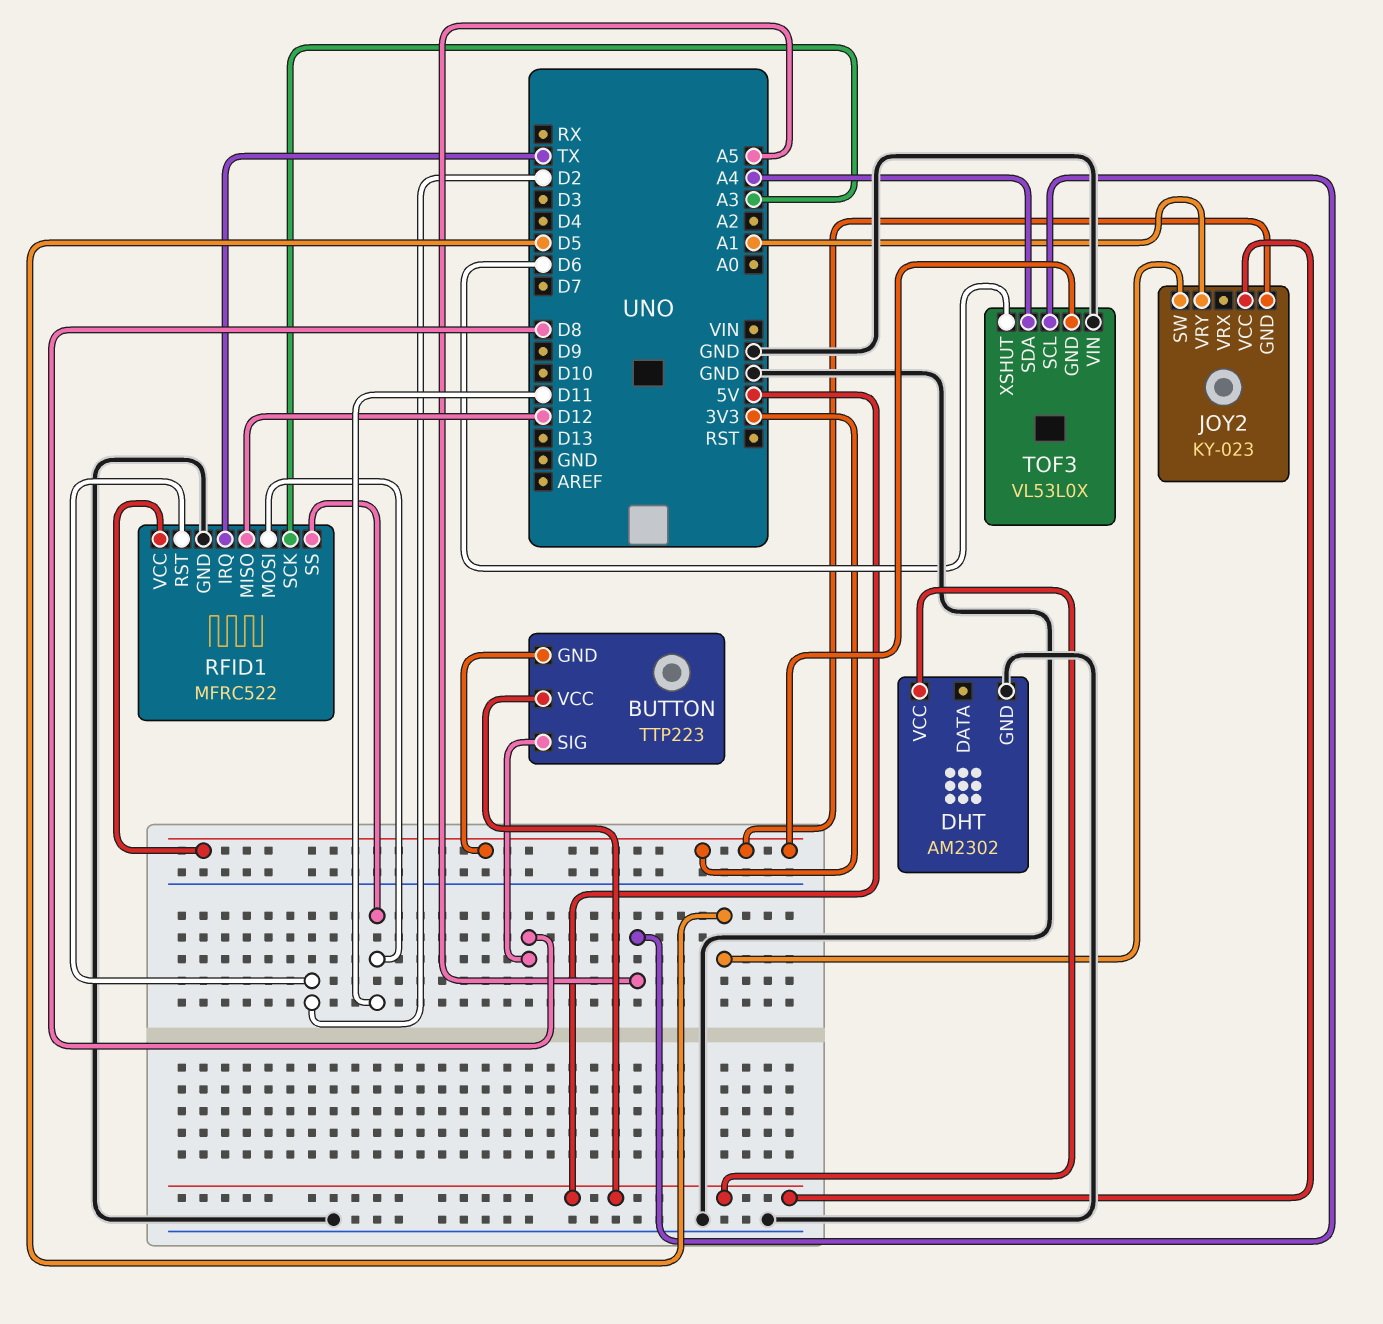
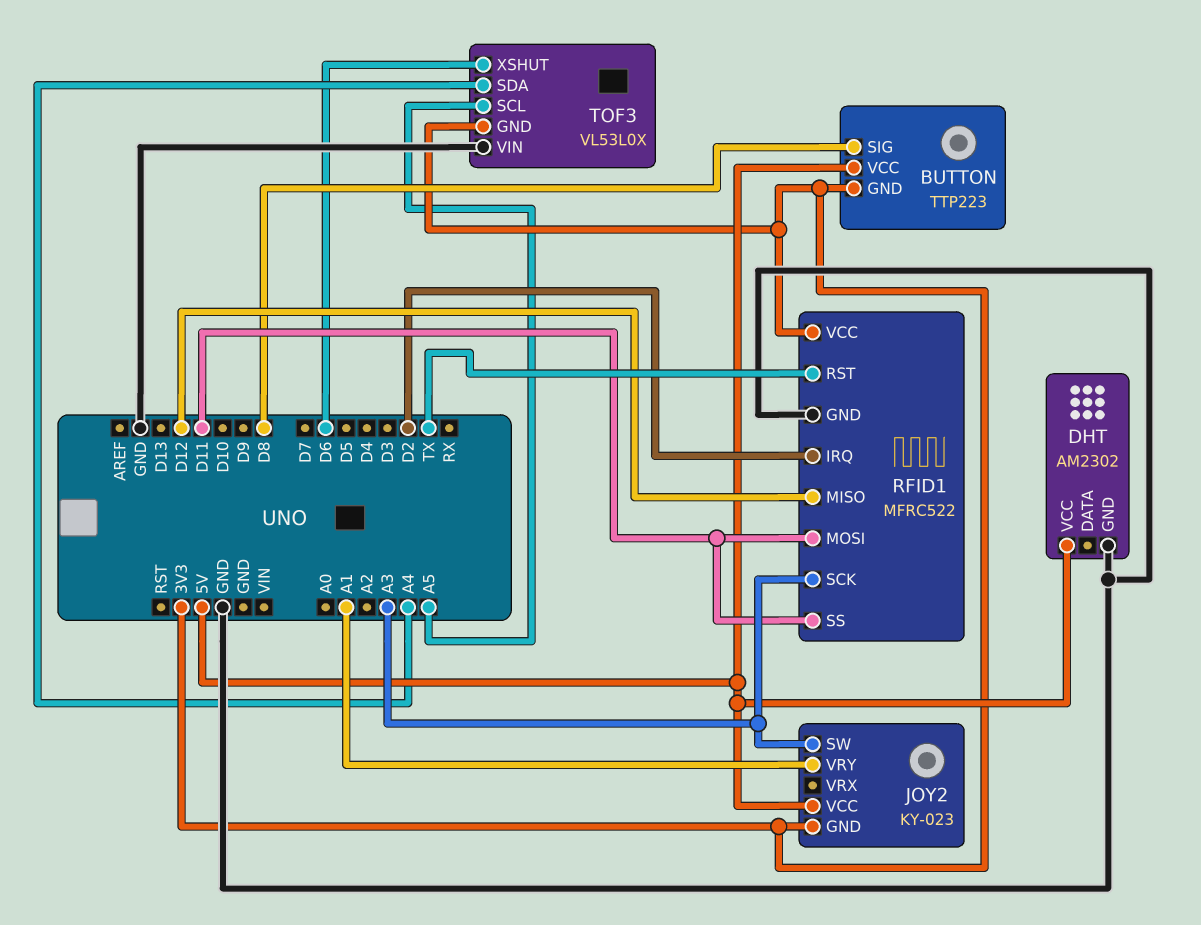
JOY2 pin SW: D5 -> A3
RFID1 pin IRQ: TX -> D2
RFID1 pin RST: D2 -> TX

